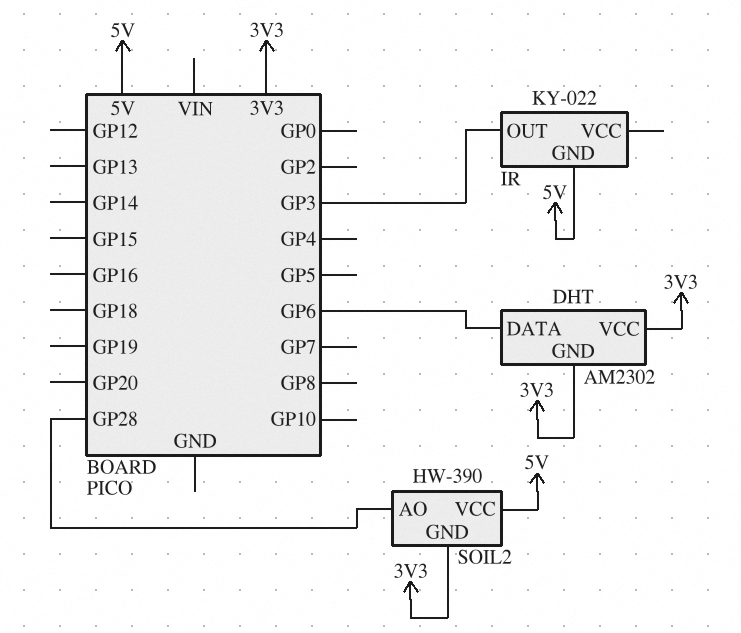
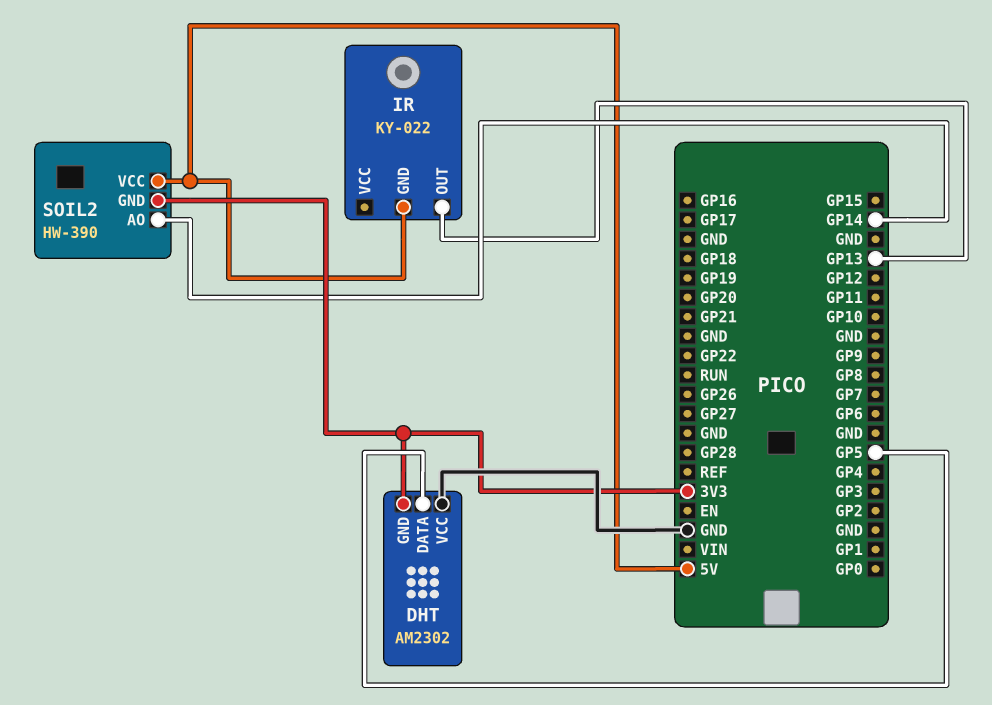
DHT pin DATA: GP6 -> GP5
DHT pin VCC: 3V3 -> GND
IR pin OUT: GP3 -> GP13
SOIL2 pin AO: GP28 -> GP14

